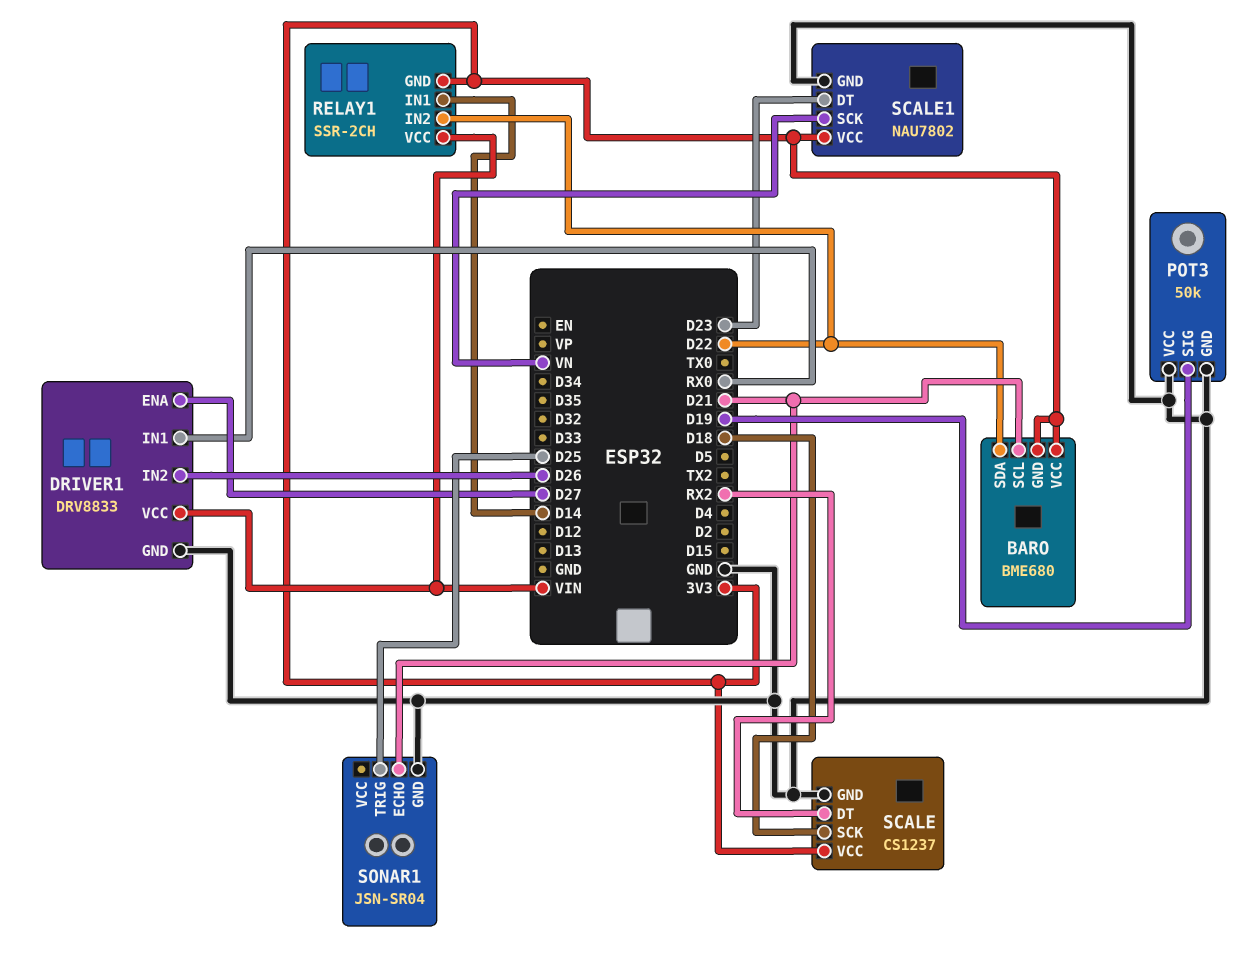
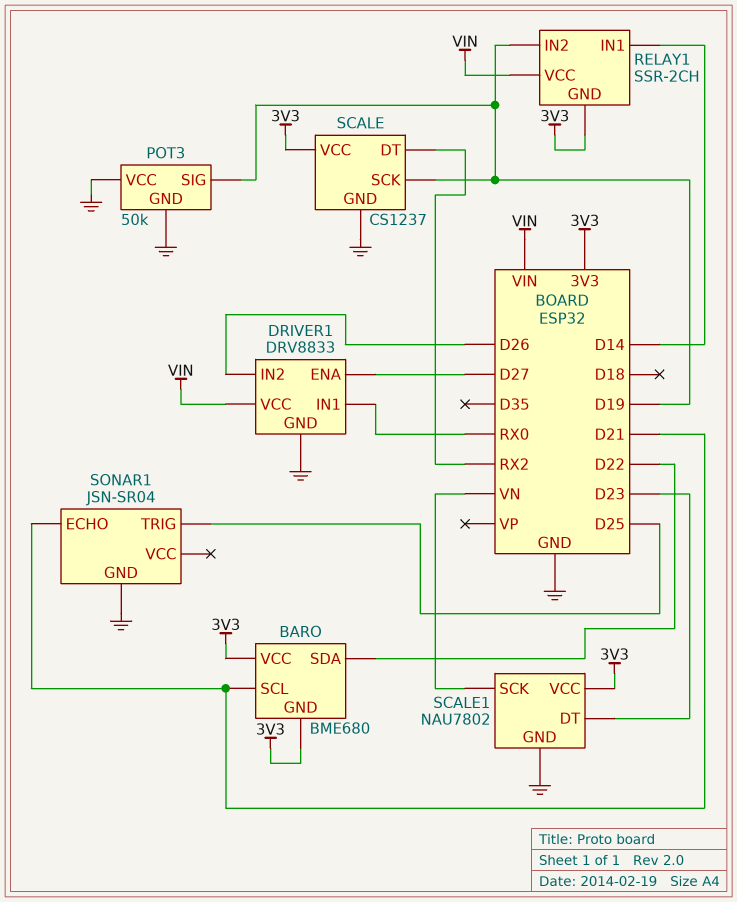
RELAY1 pin IN2: D22 -> D19
SCALE pin SCK: D18 -> D19

